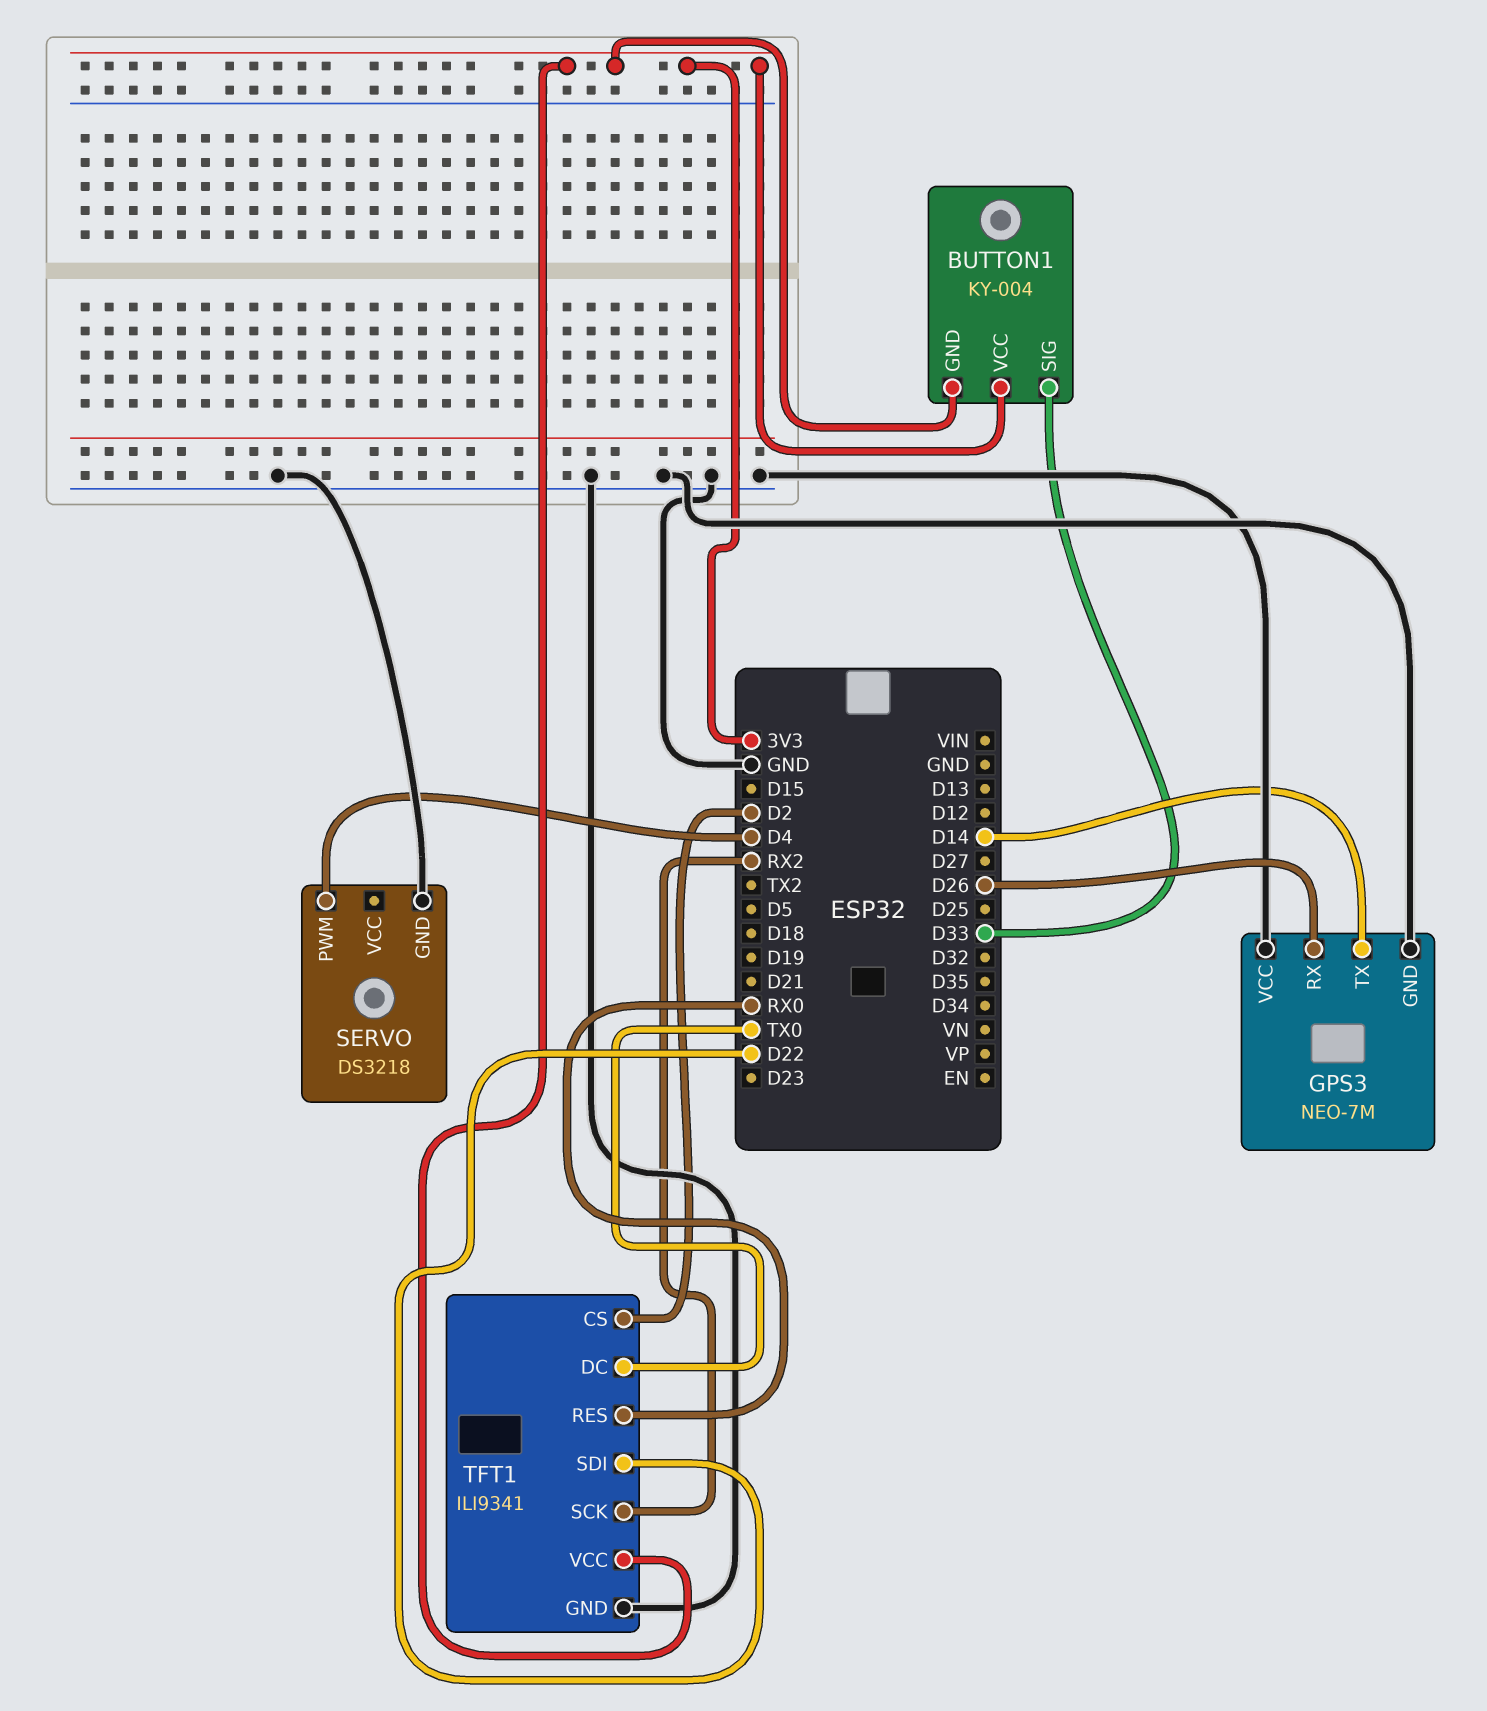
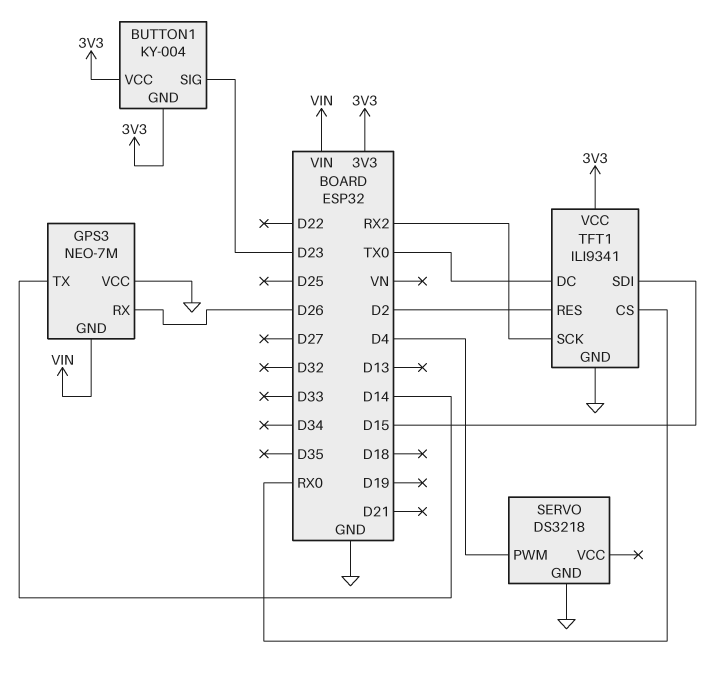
BUTTON1 pin SIG: D33 -> D23
GPS3 pin GND: GND -> VIN
TFT1 pin CS: D2 -> RX0
TFT1 pin RES: RX0 -> D2
TFT1 pin SDI: D22 -> D15

